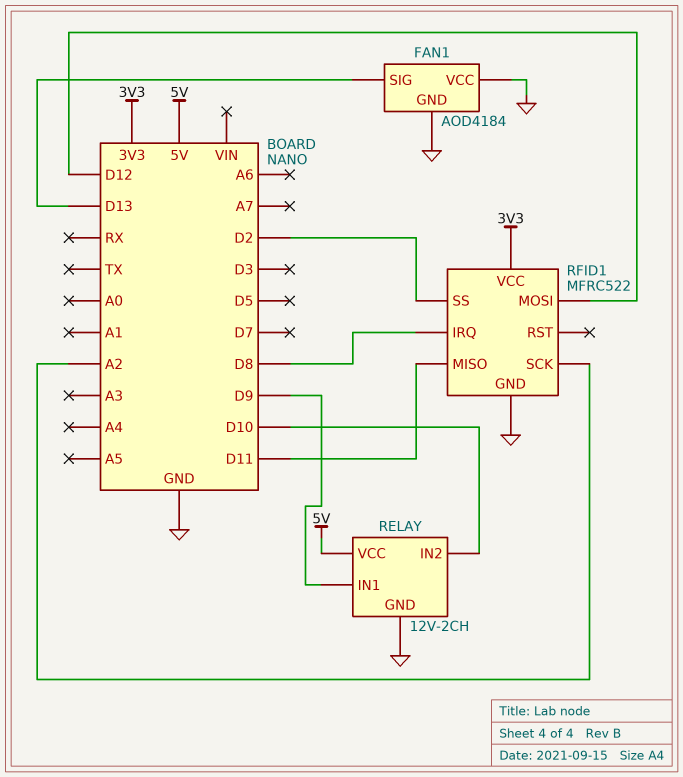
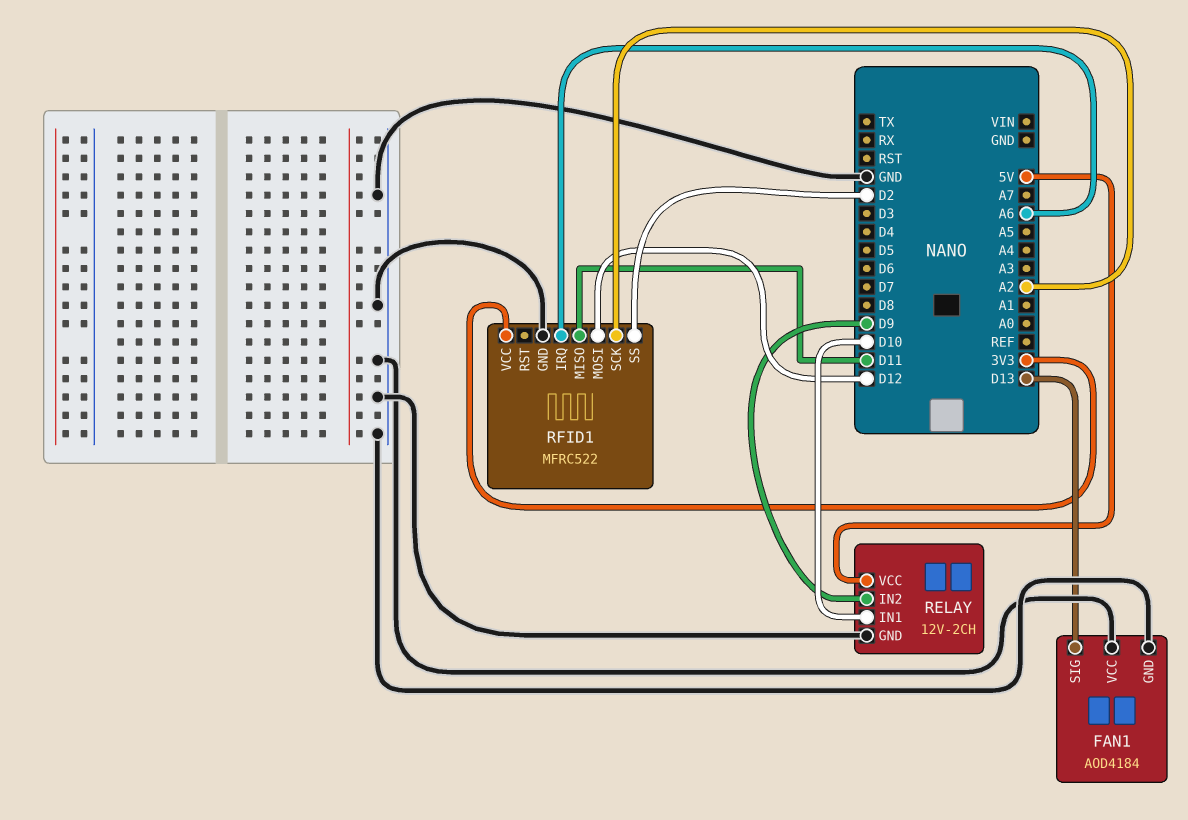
RELAY pin IN1: D9 -> D10
RELAY pin IN2: D10 -> D9
RFID1 pin IRQ: D8 -> A6

